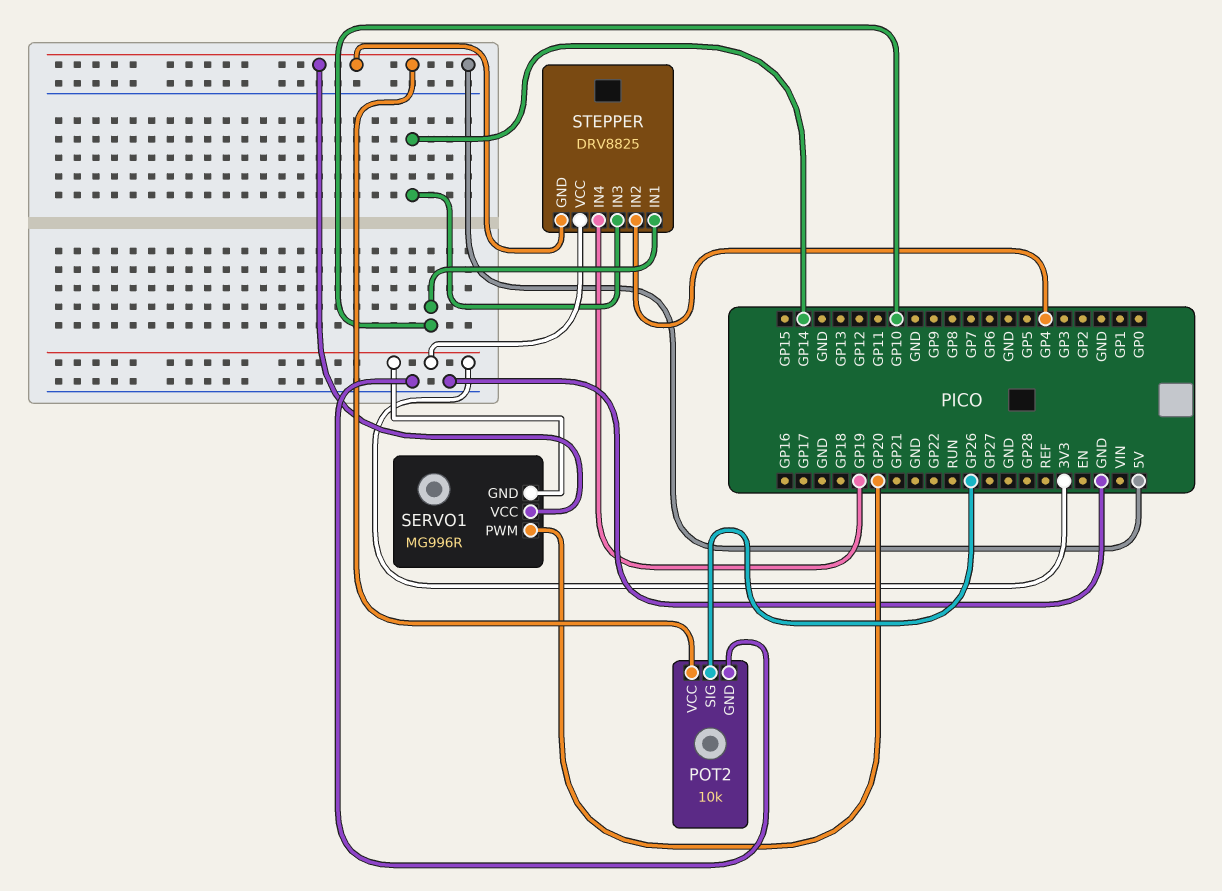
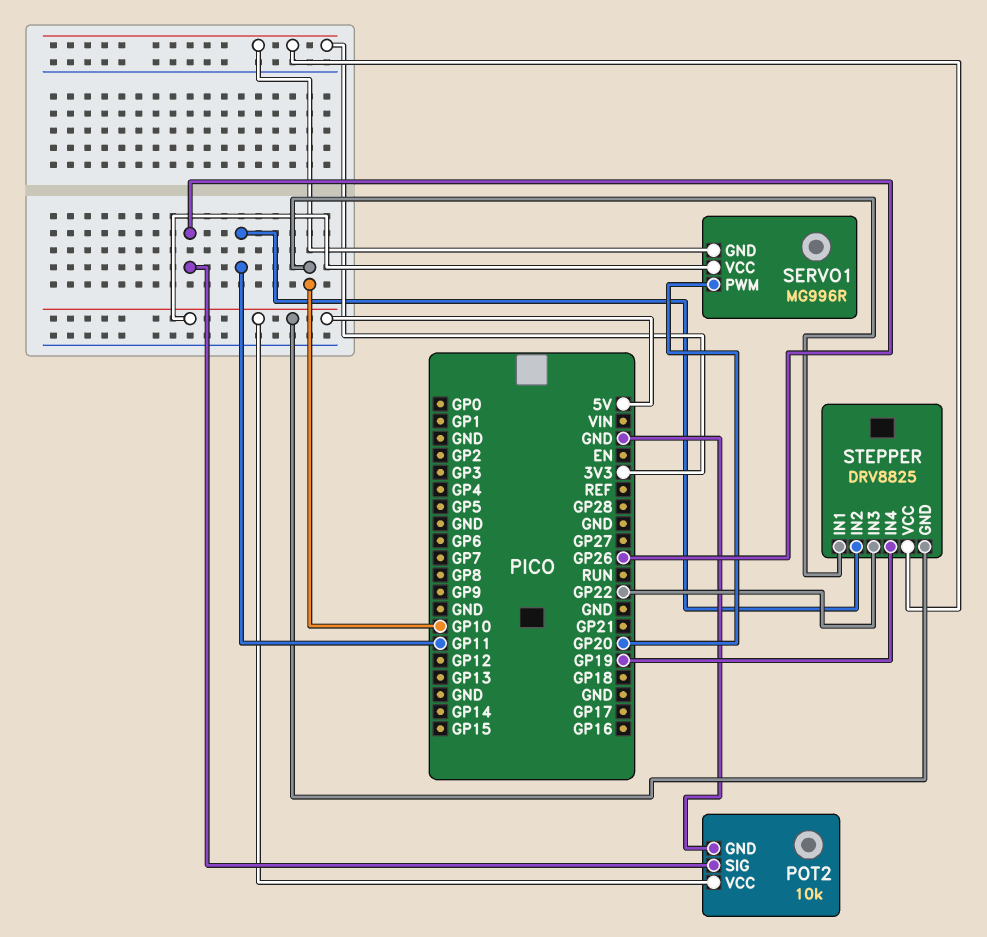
STEPPER pin IN2: GP4 -> GP11
STEPPER pin IN3: GP14 -> GP22

